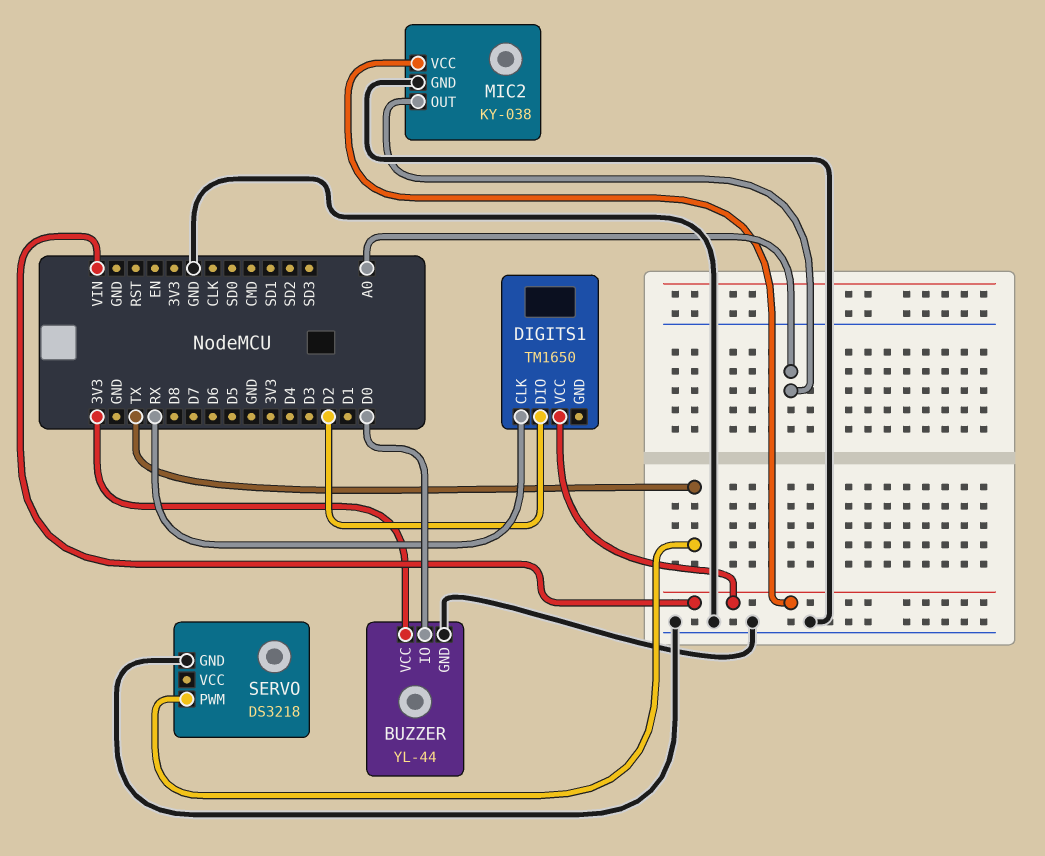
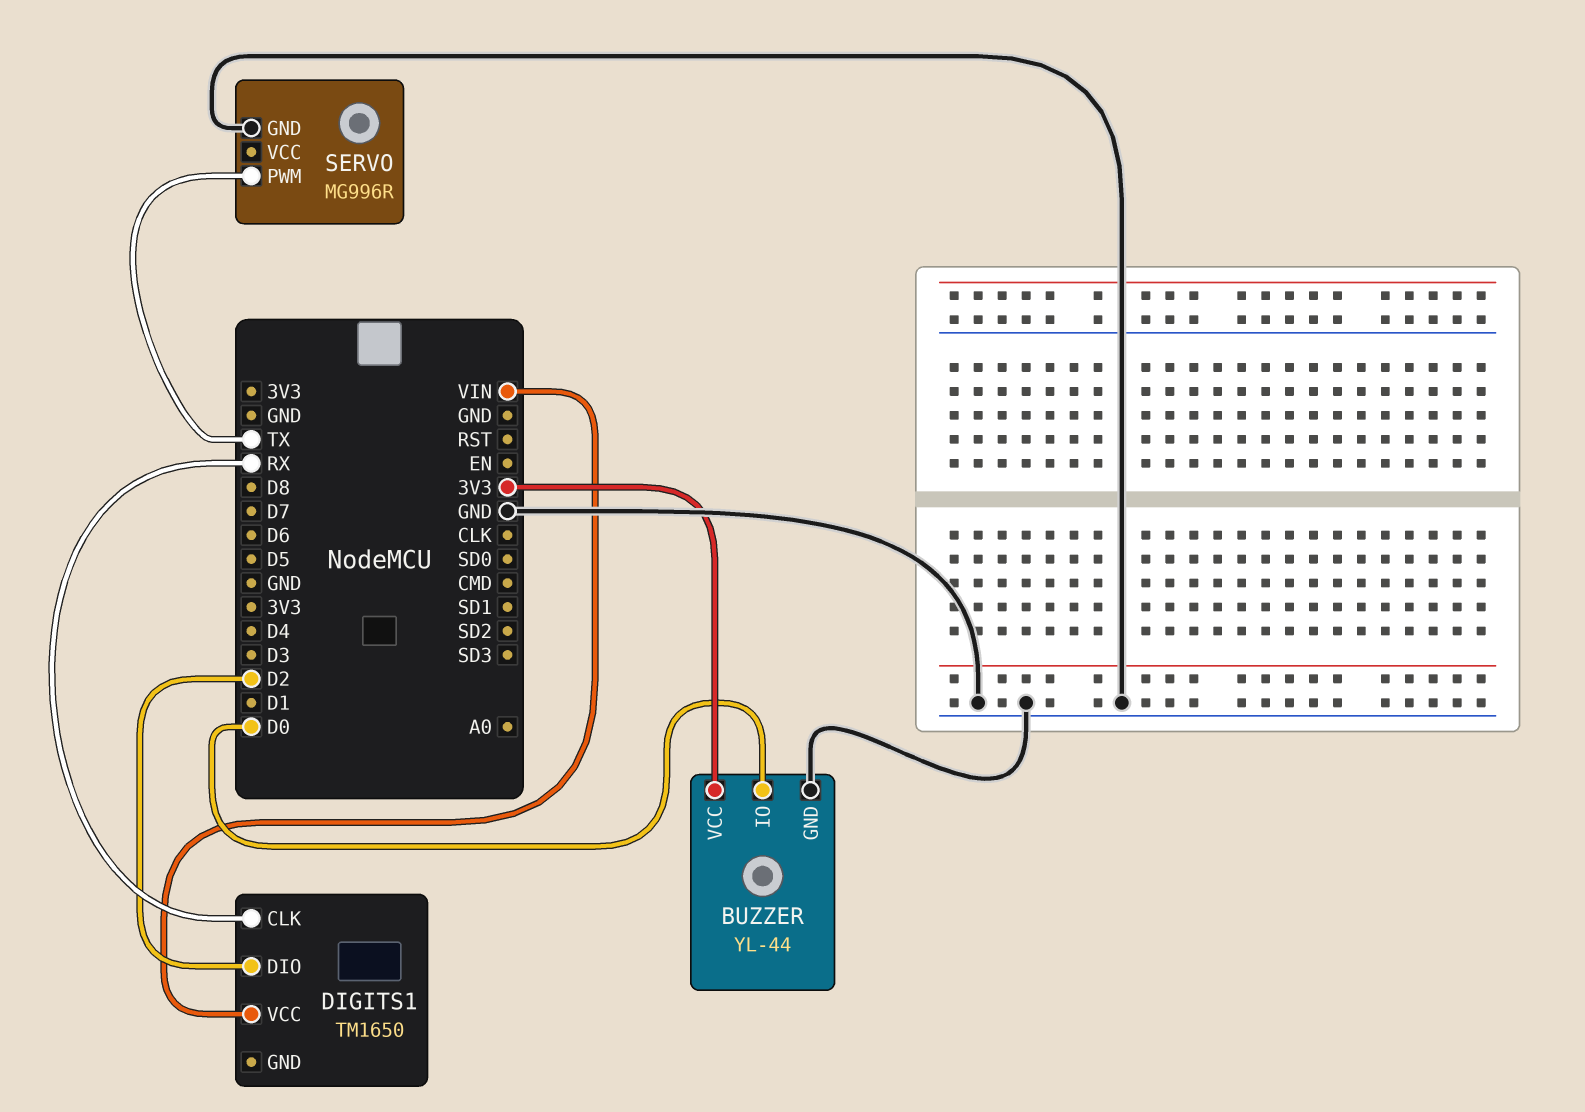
MIC2: KY-038 -> none
MIC2 pin GND: GND -> none
MIC2 pin OUT: A0 -> none
MIC2 pin VCC: VIN -> none
SERVO: DS3218 -> MG996R

